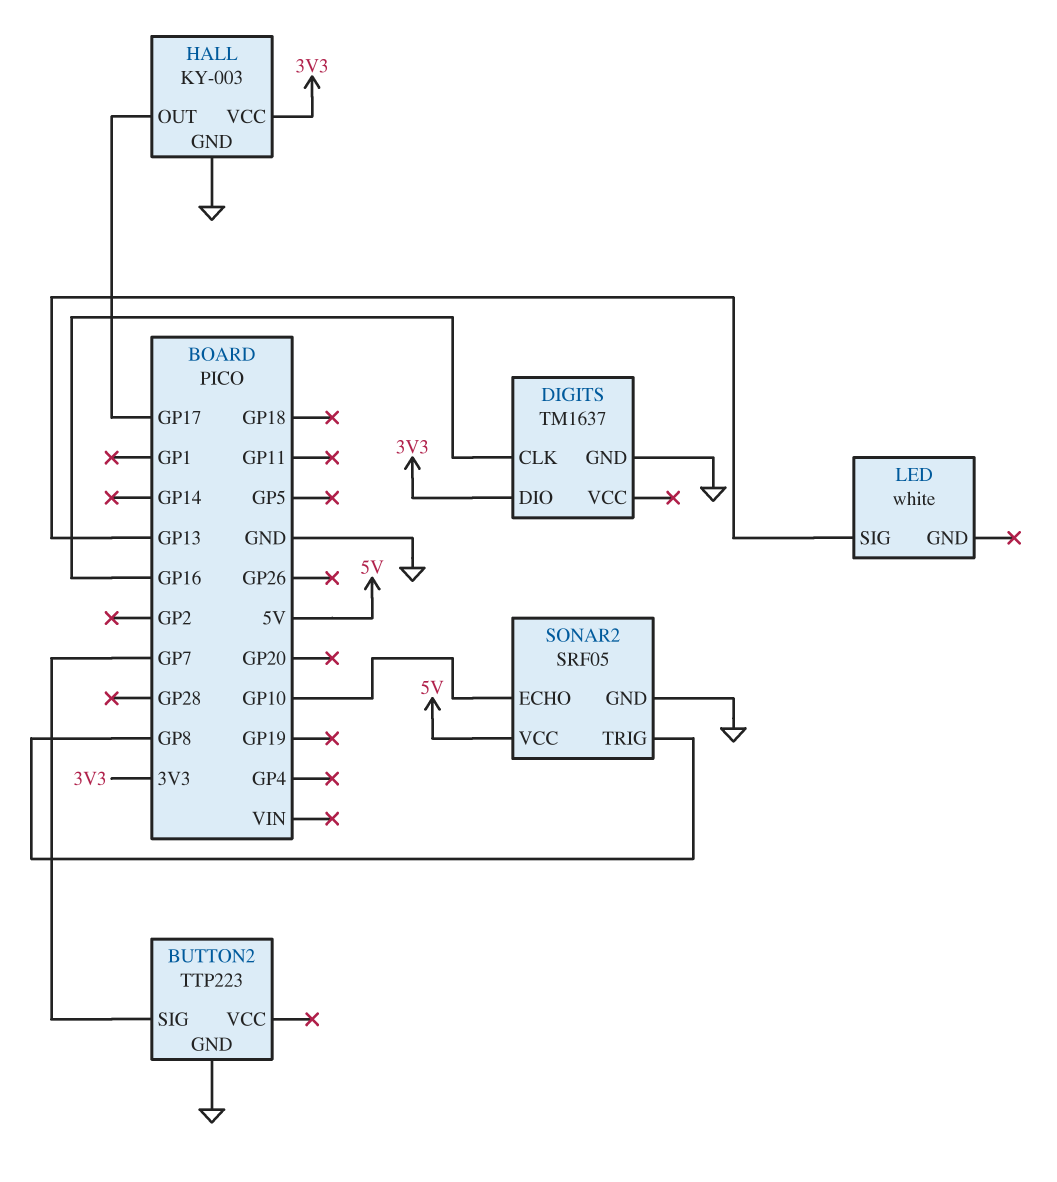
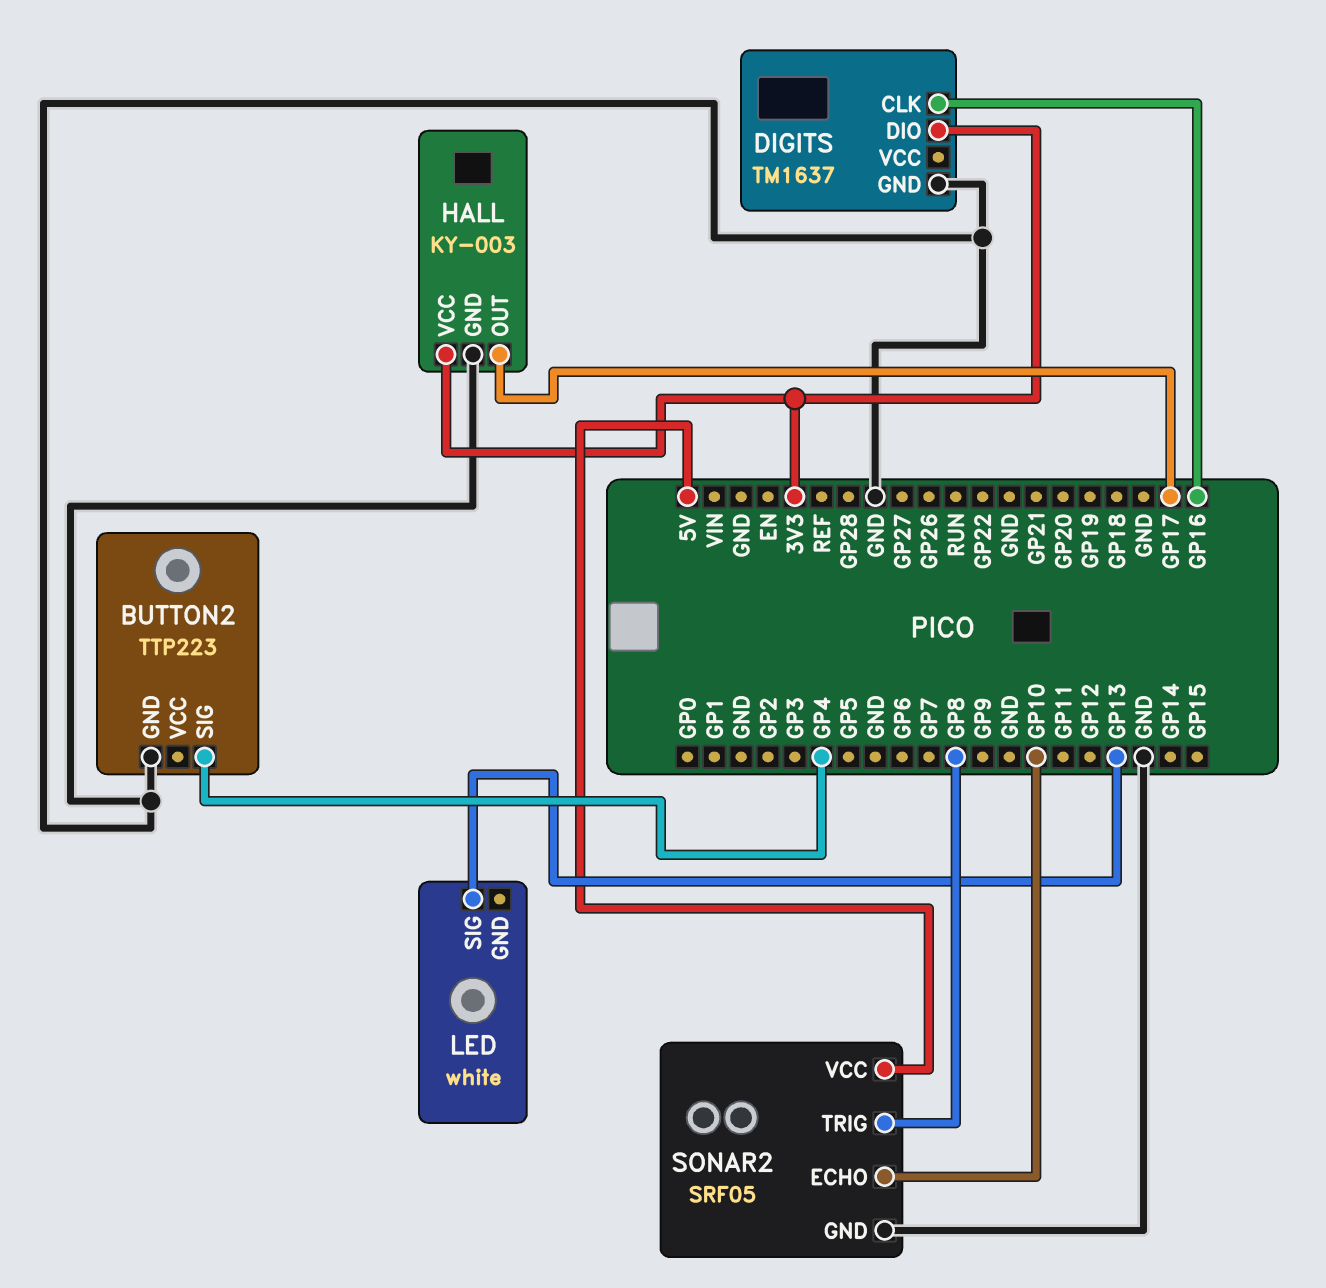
BUTTON2 pin SIG: GP7 -> GP4

